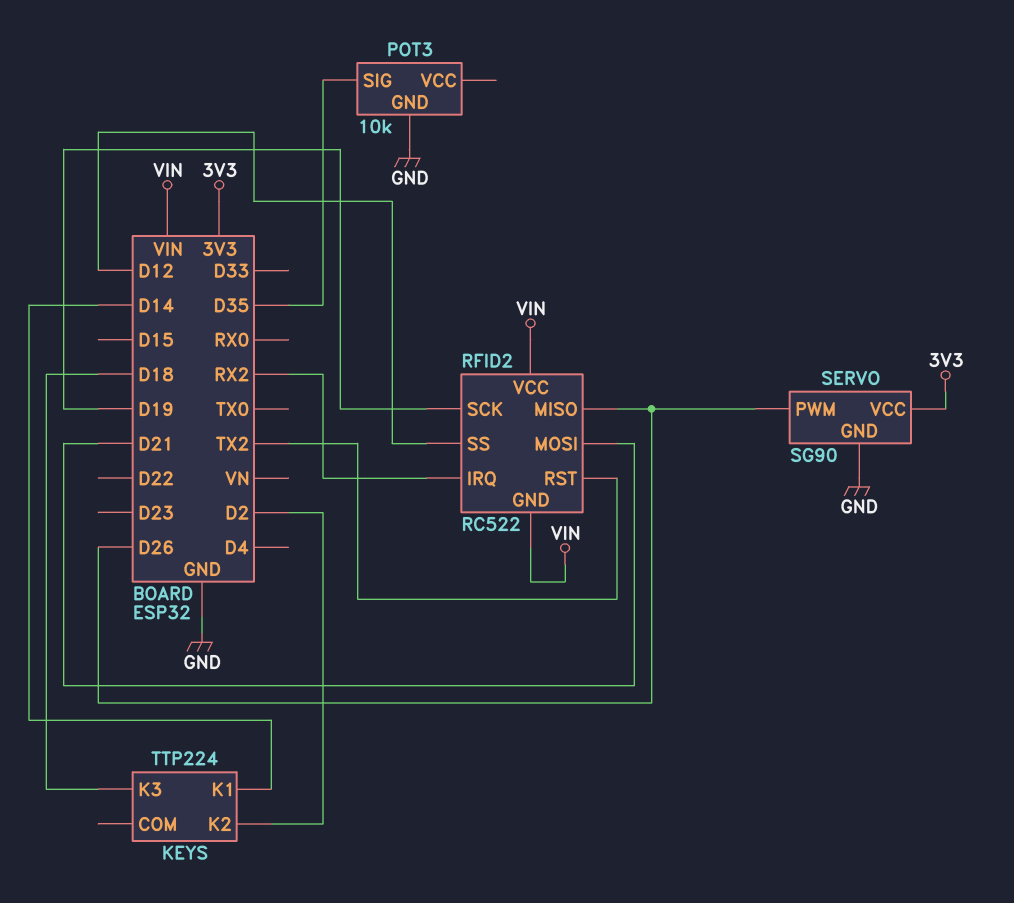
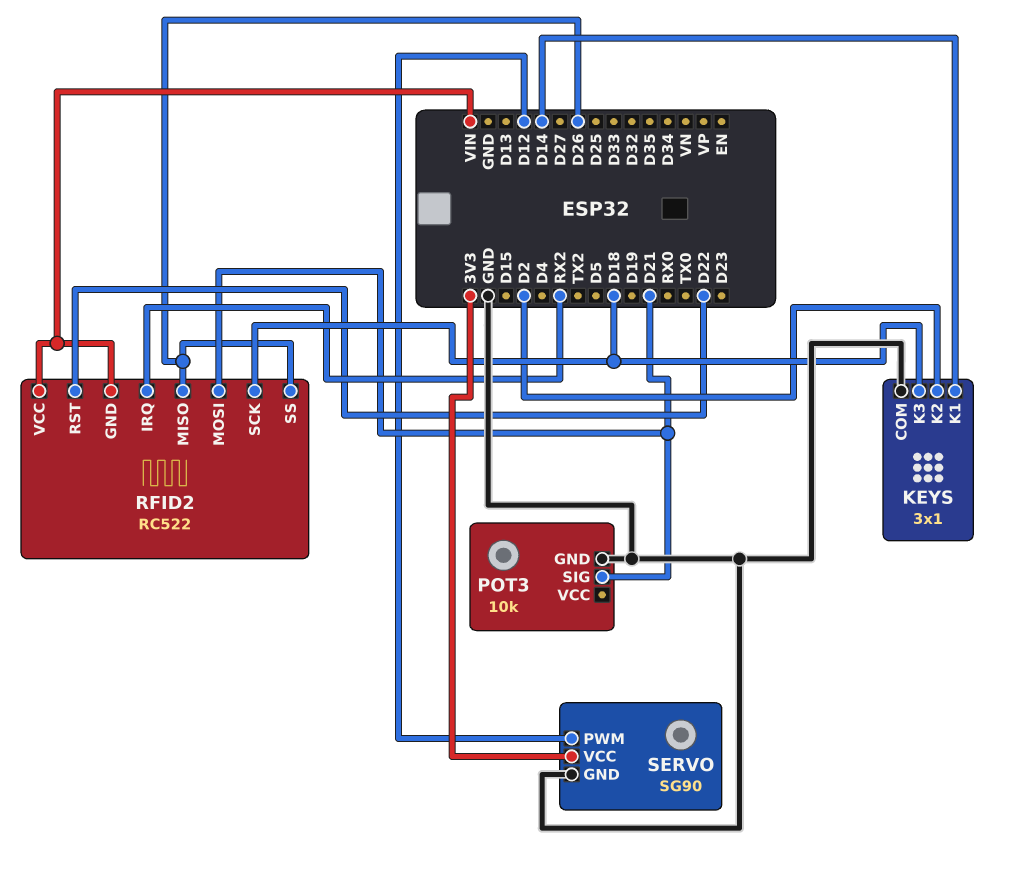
KEYS: TTP224 -> 3x1
KEYS pin COM: none -> GND
POT3 pin SIG: D35 -> D21
RFID2 pin RST: TX2 -> D22
RFID2 pin SCK: D19 -> D18
RFID2 pin SS: D12 -> D26
SERVO pin PWM: D26 -> D12

